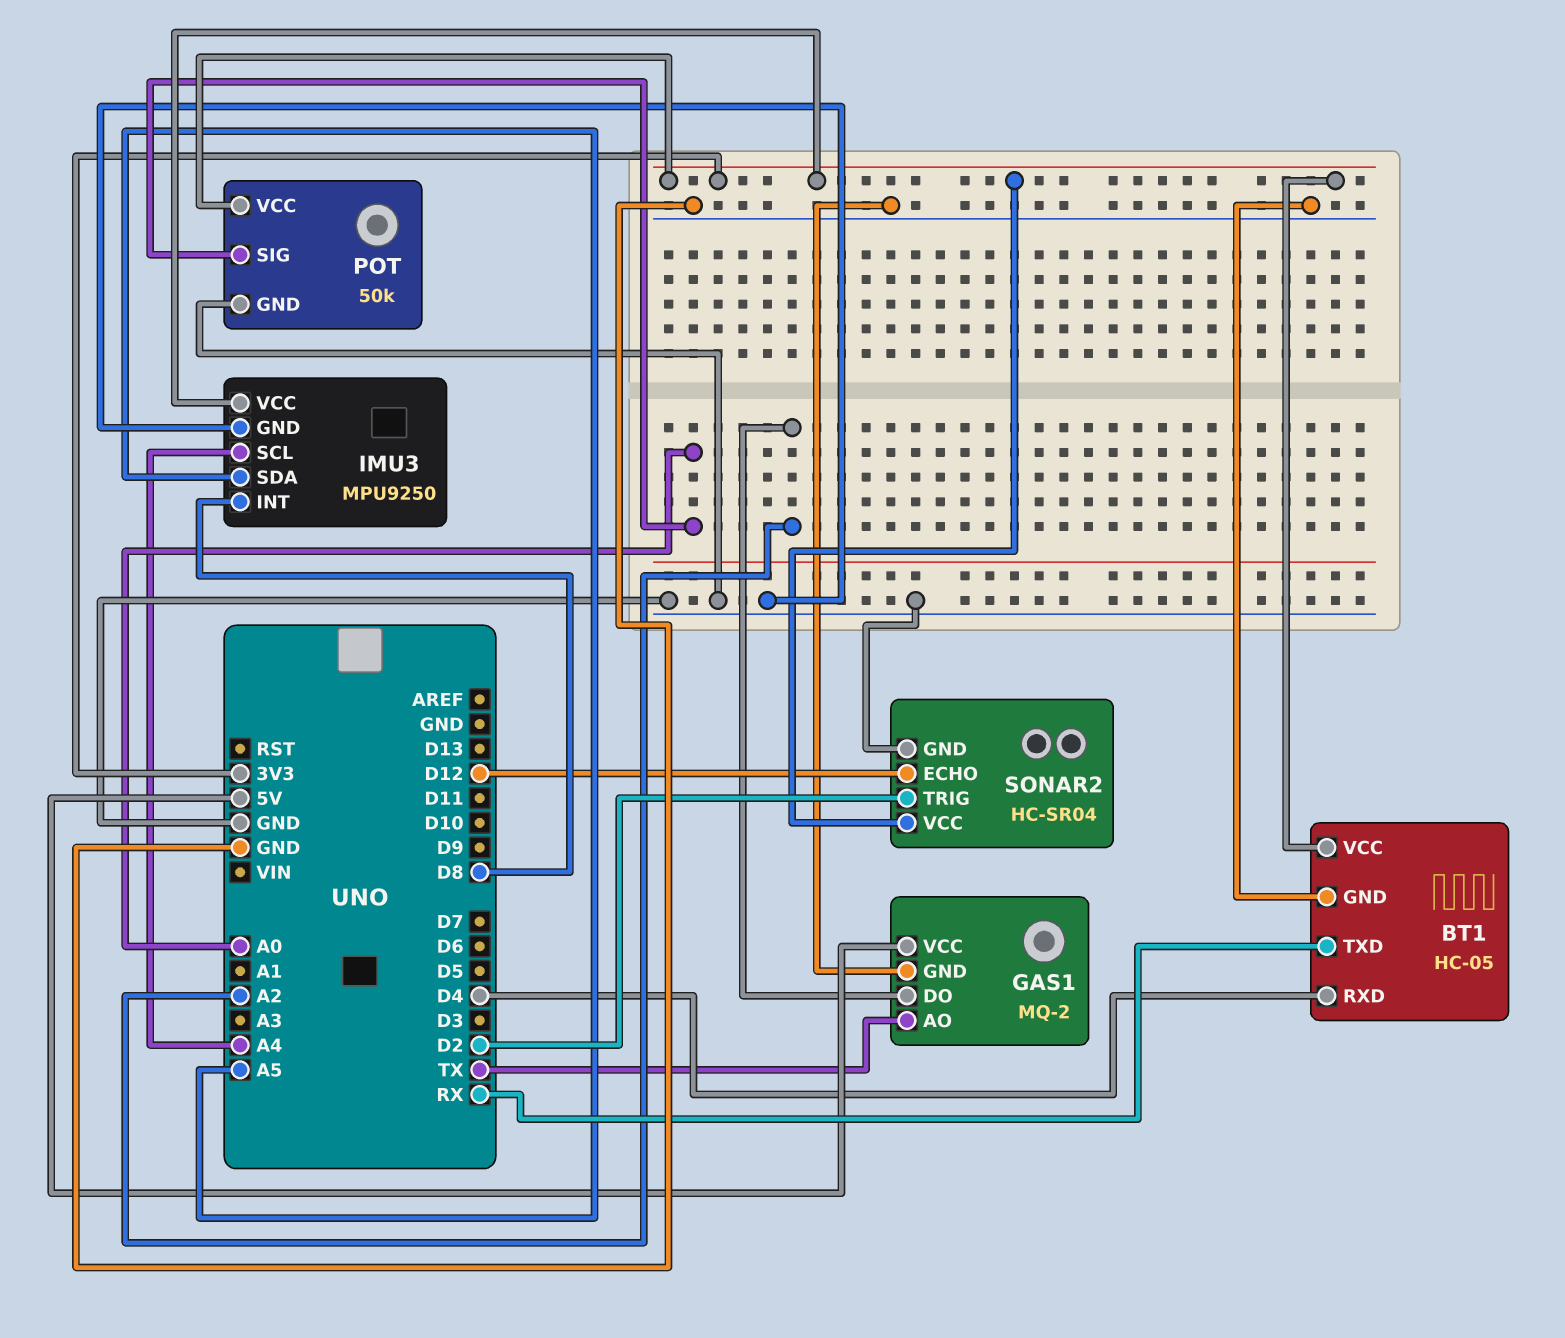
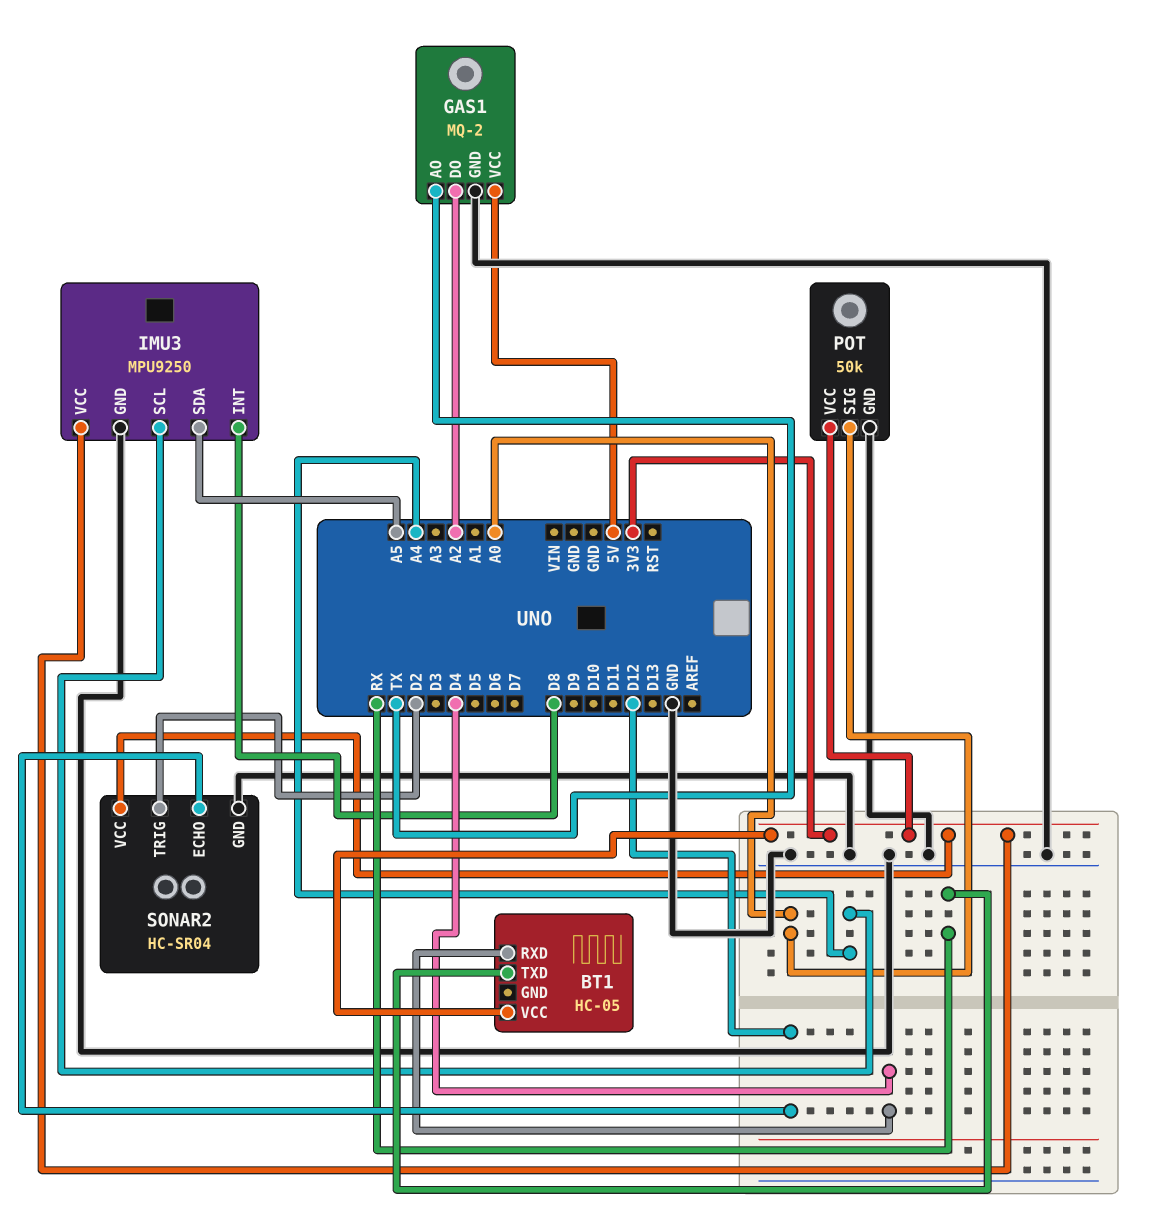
BT1 pin GND: GND -> none

